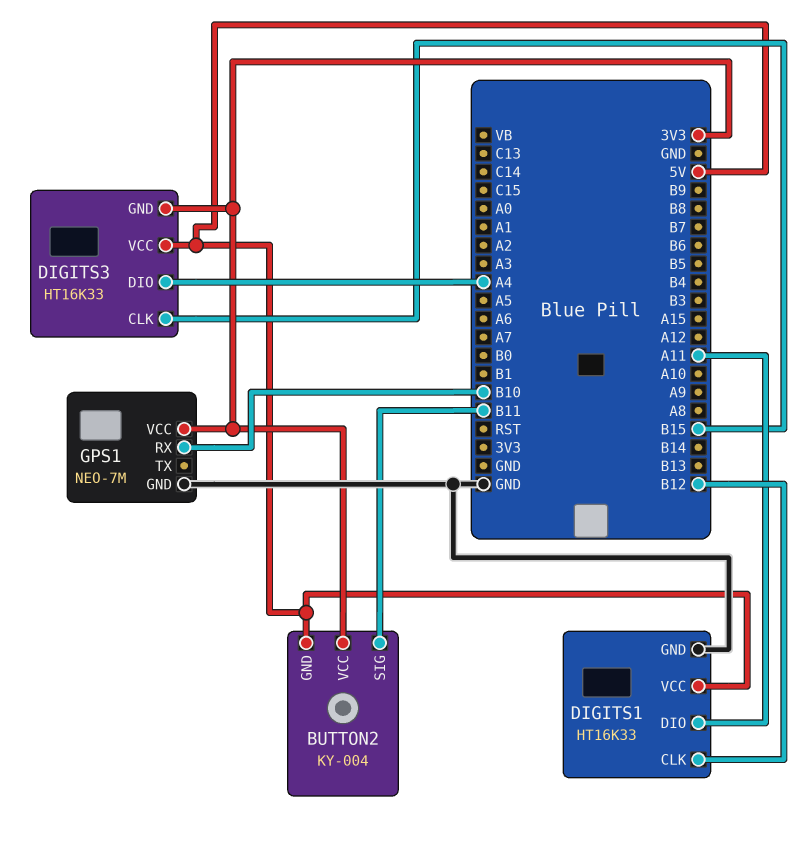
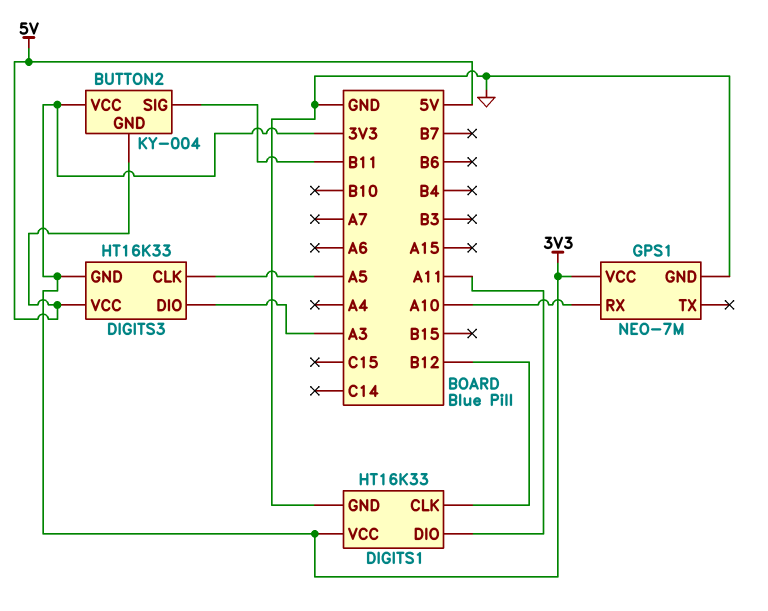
DIGITS1 pin VCC: 5V -> 3V3
DIGITS3 pin CLK: B15 -> A5
DIGITS3 pin DIO: A4 -> A3
GPS1 pin RX: B10 -> A10

